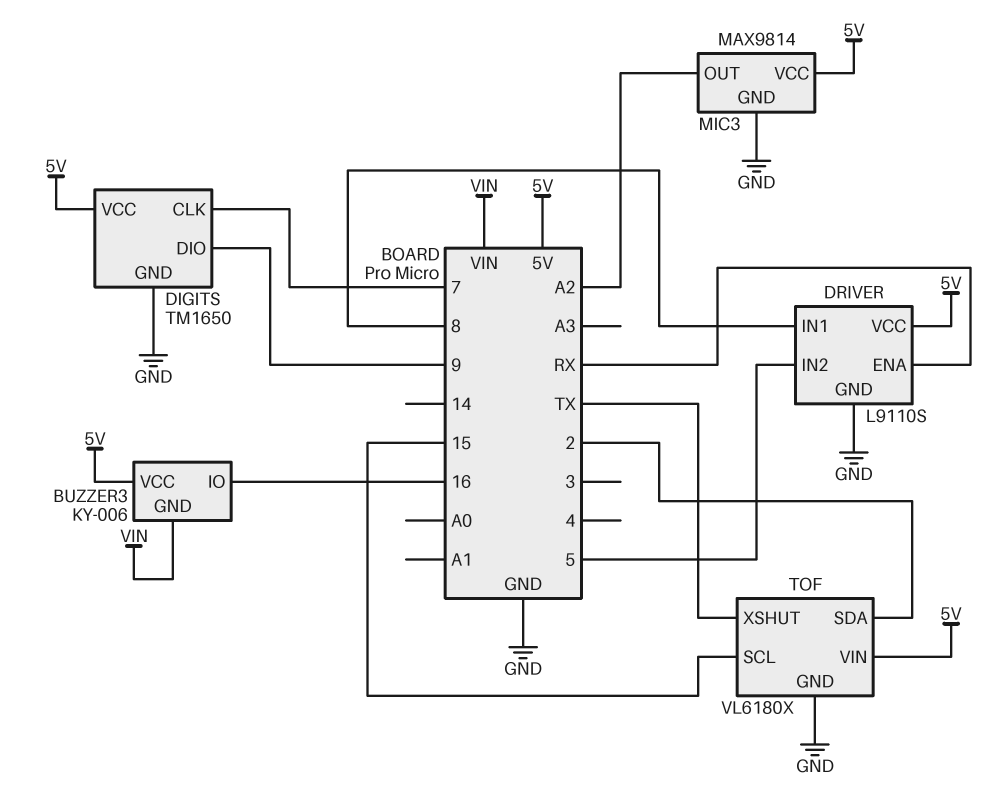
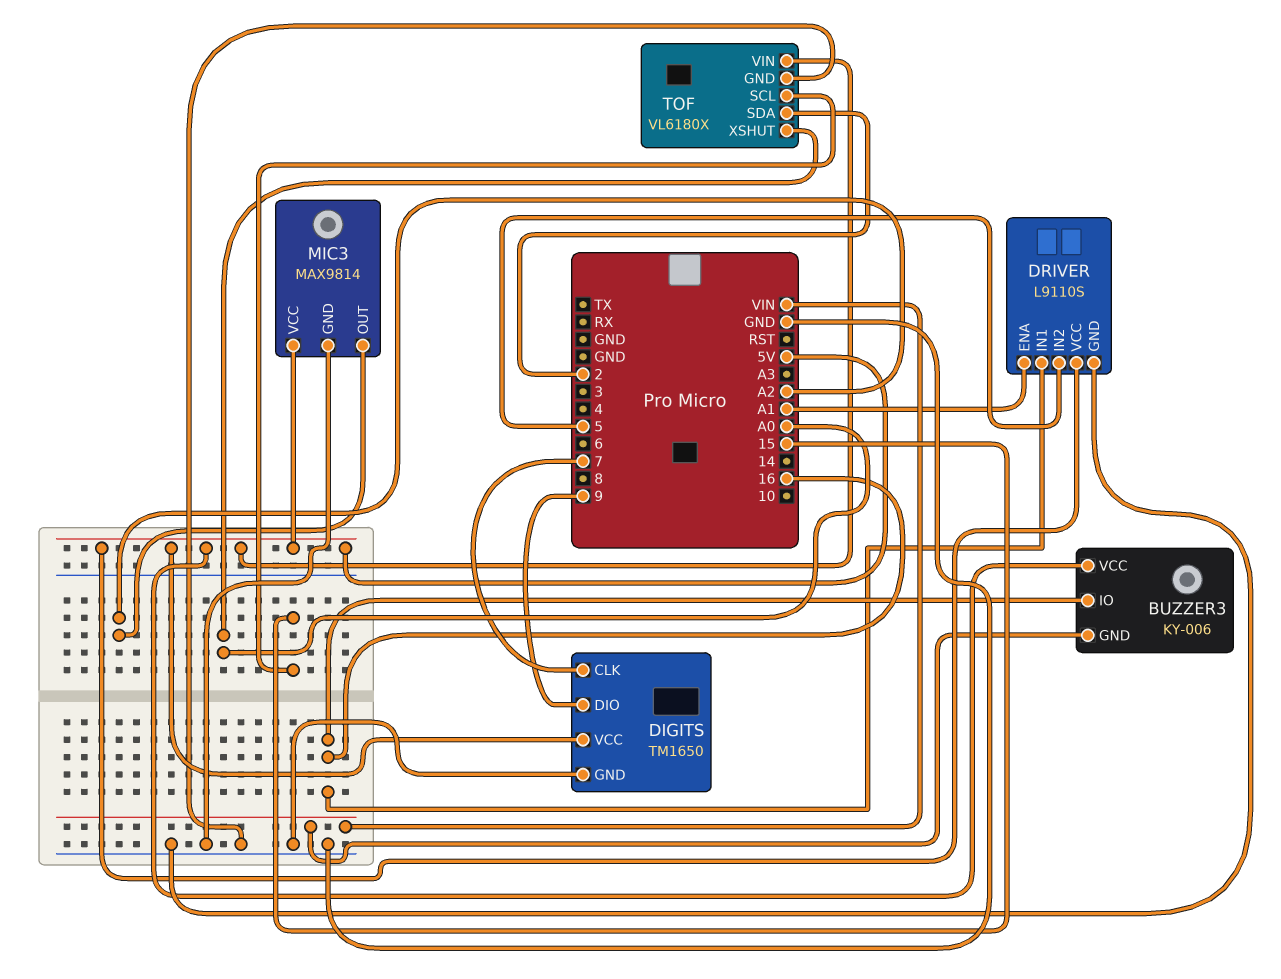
DRIVER pin ENA: RX -> A1
DRIVER pin IN1: 8 -> 16
TOF pin XSHUT: TX -> A0

